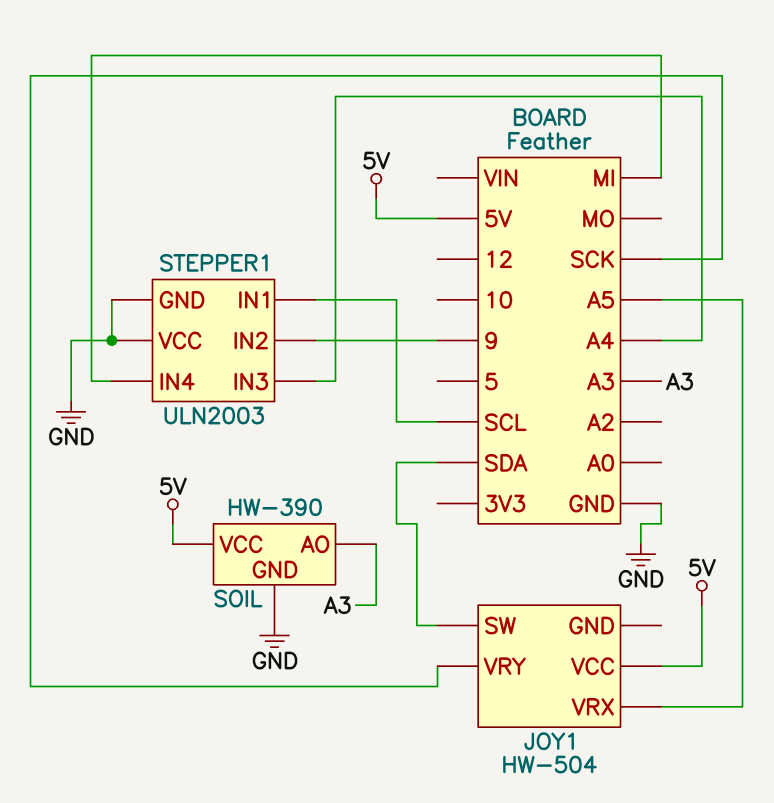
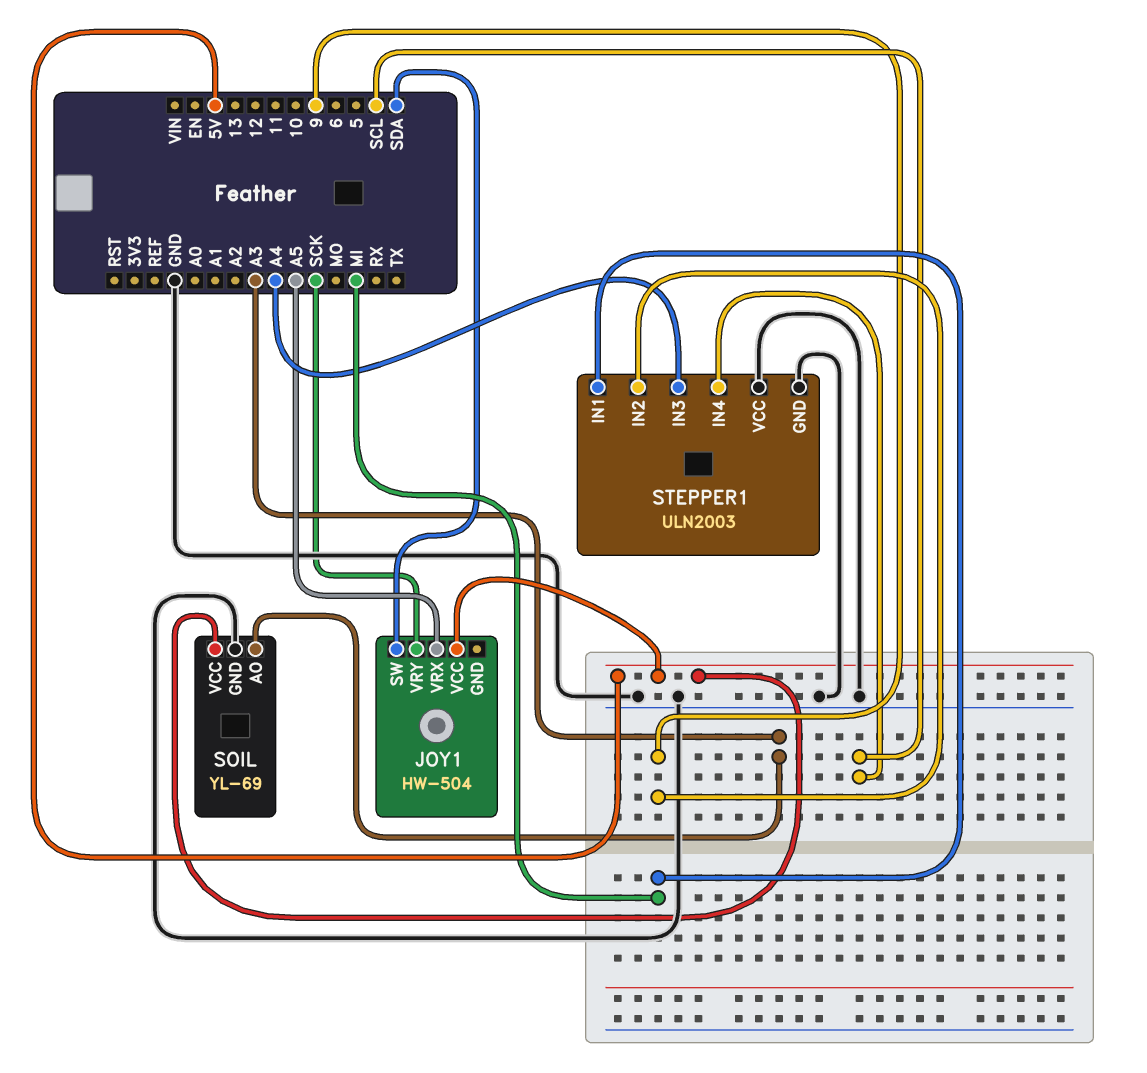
SOIL: HW-390 -> YL-69
STEPPER1 pin IN1: SCL -> MI
STEPPER1 pin IN4: MI -> SCL

